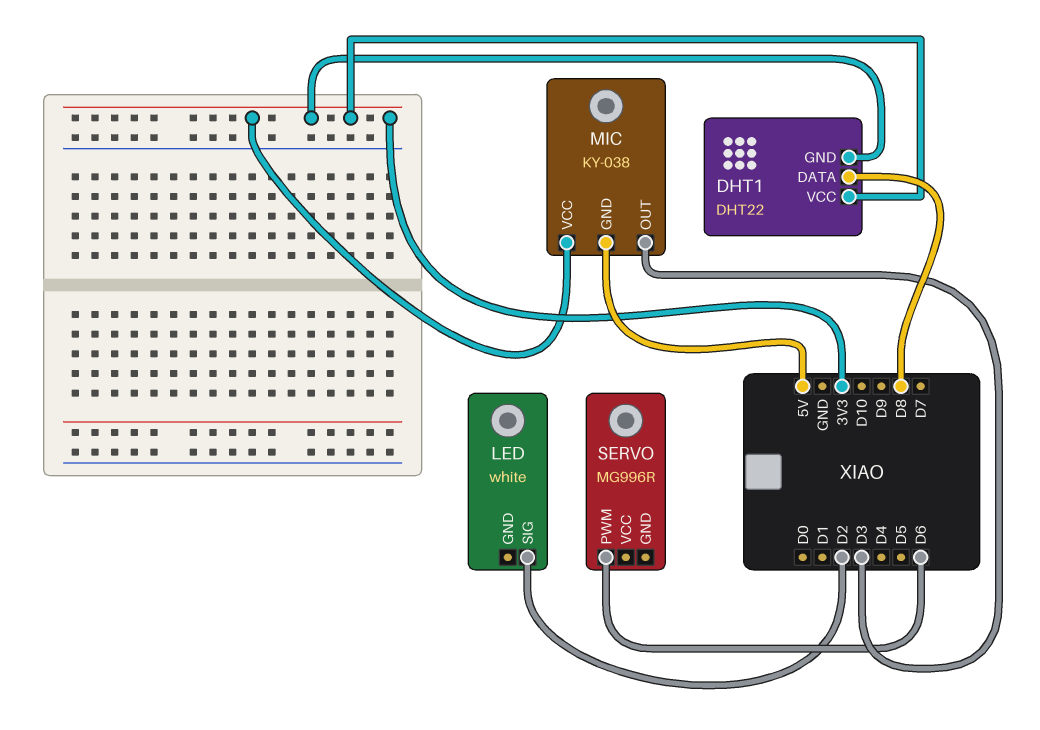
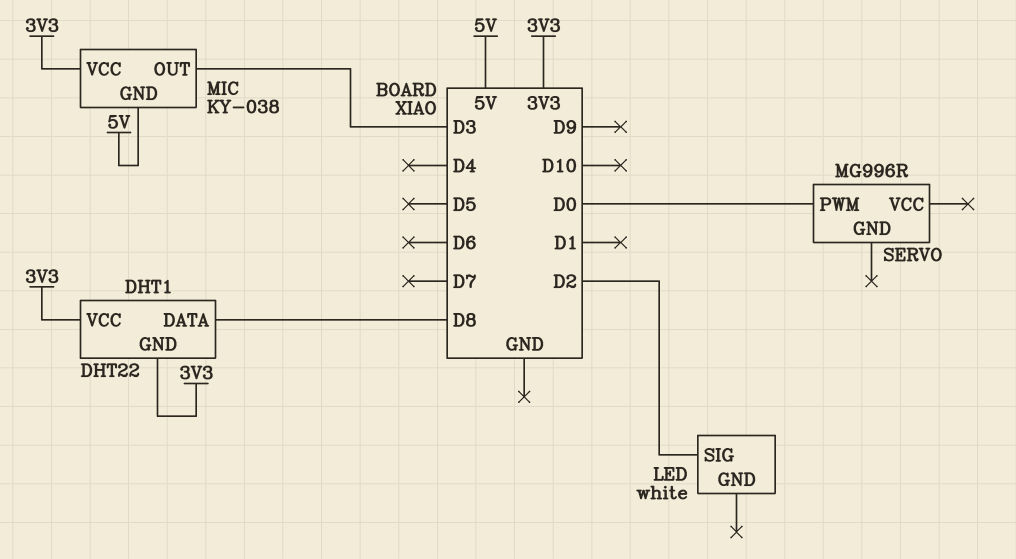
SERVO pin PWM: D6 -> D0

